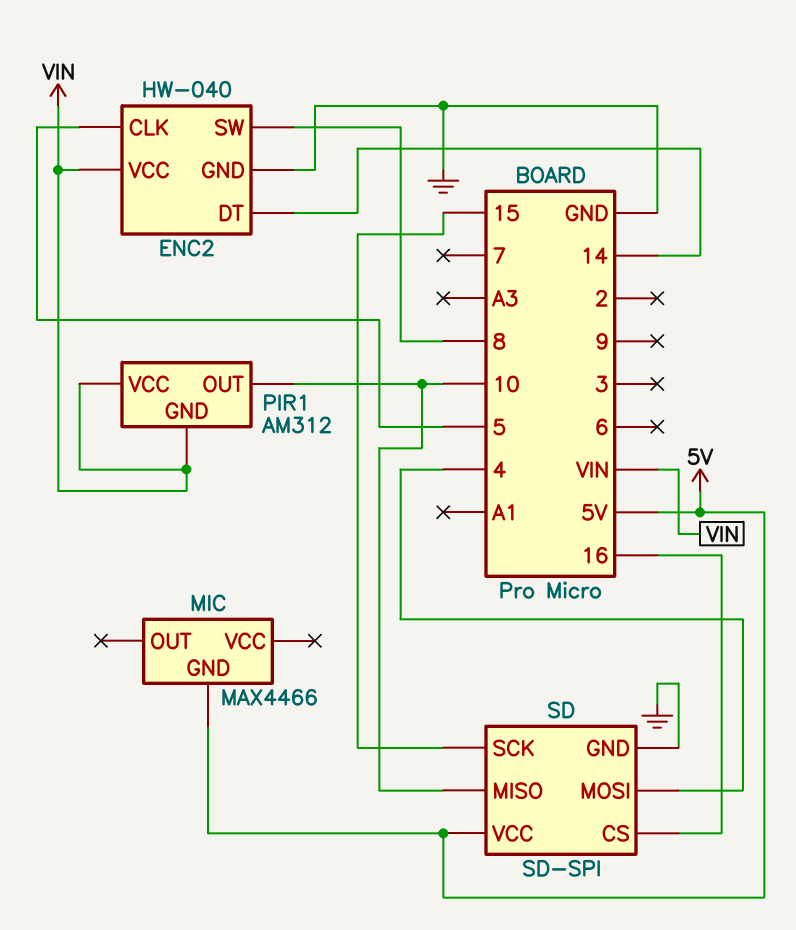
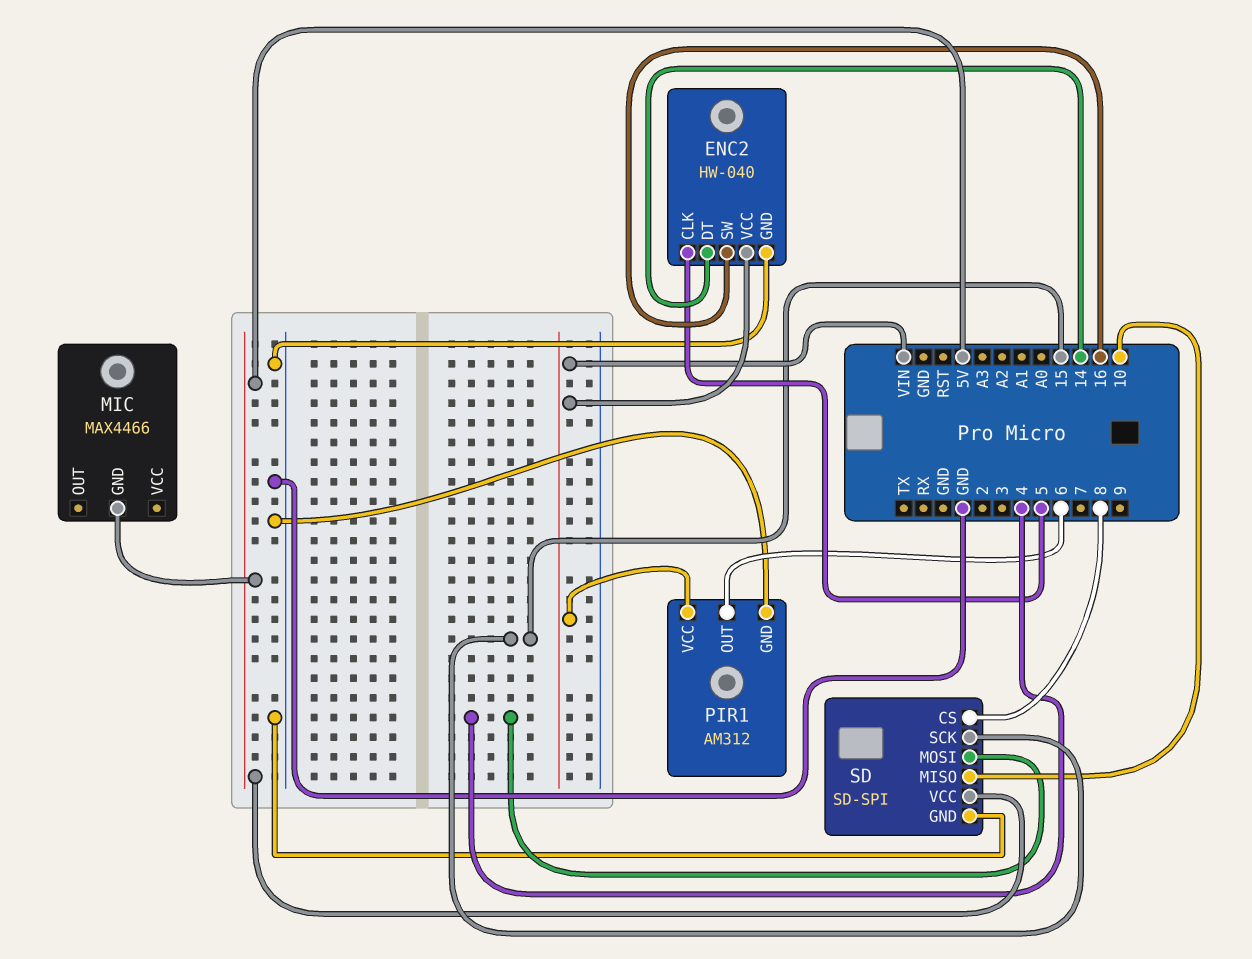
ENC2 pin SW: 8 -> 16
PIR1 pin GND: VIN -> GND
PIR1 pin OUT: 10 -> 6
SD pin CS: 16 -> 8

